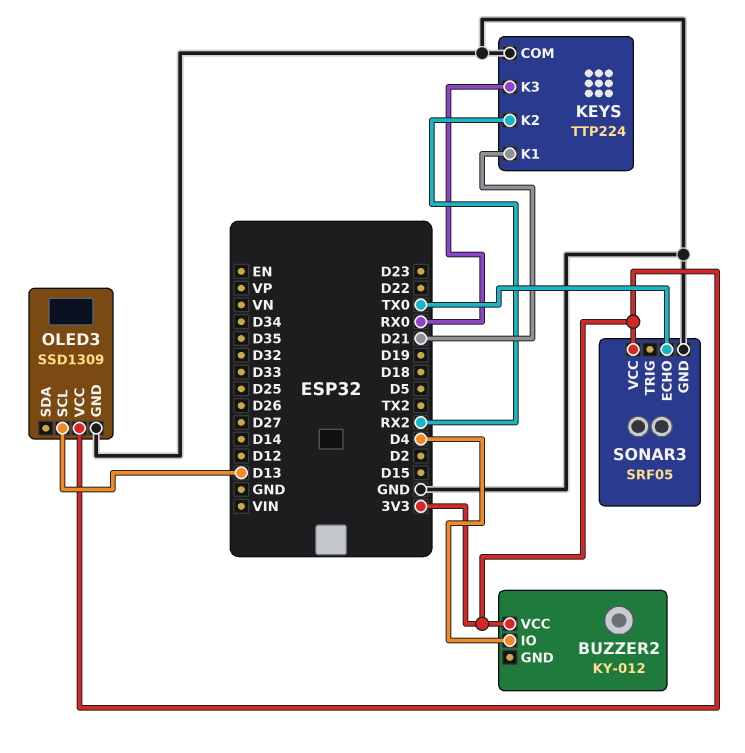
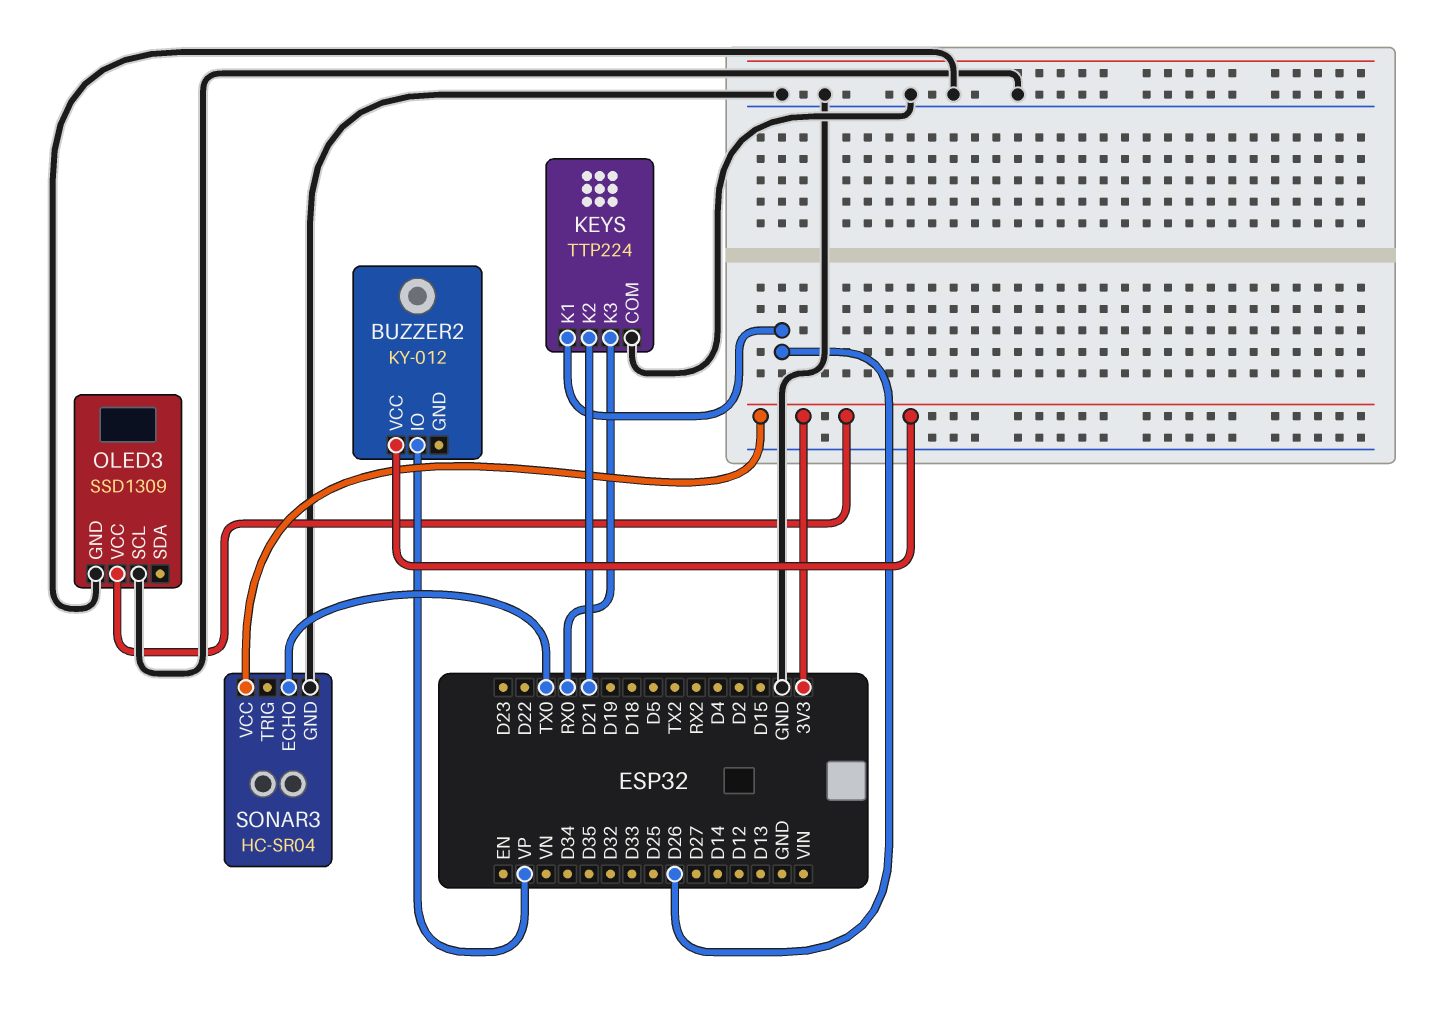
BUZZER2 pin IO: D4 -> VP
KEYS pin K1: D21 -> D26
KEYS pin K2: RX2 -> D21
OLED3 pin SCL: D13 -> GND
SONAR3: SRF05 -> HC-SR04

